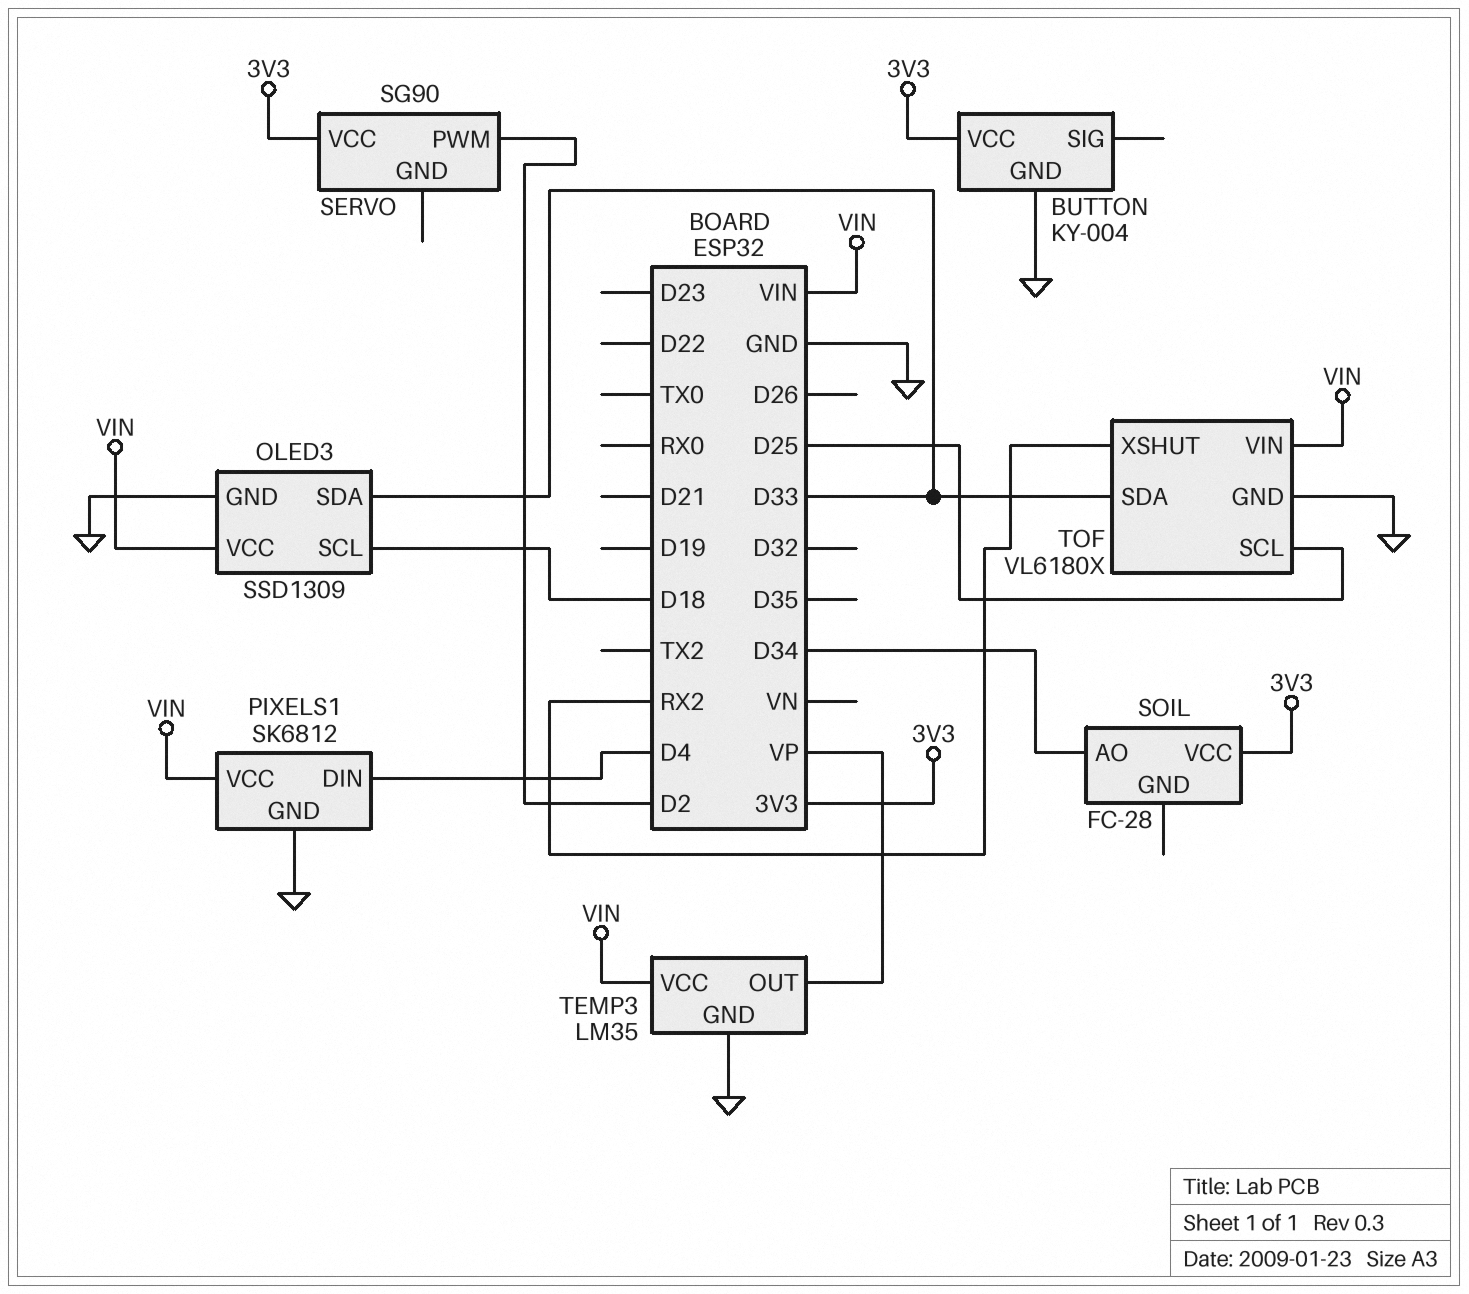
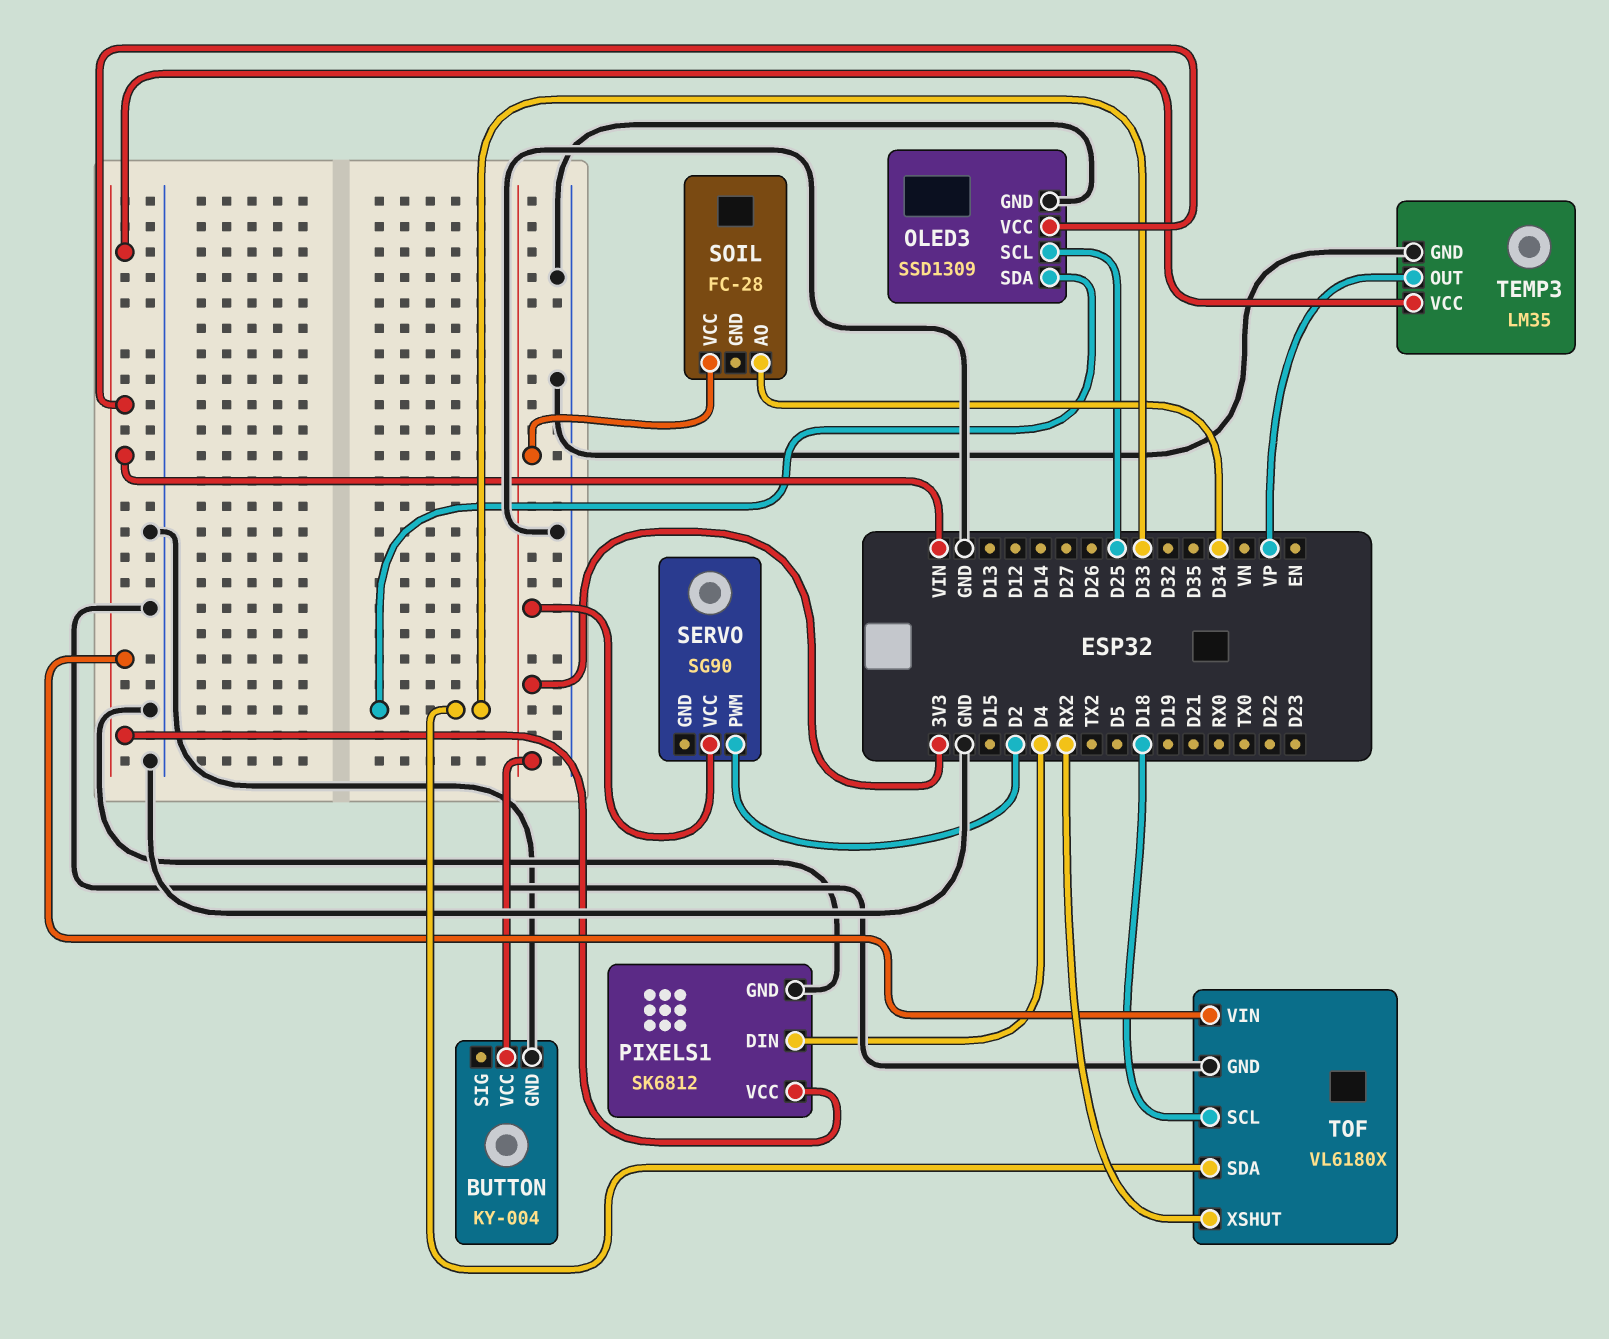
OLED3 pin SCL: D18 -> D25
TOF pin SCL: D25 -> D18

